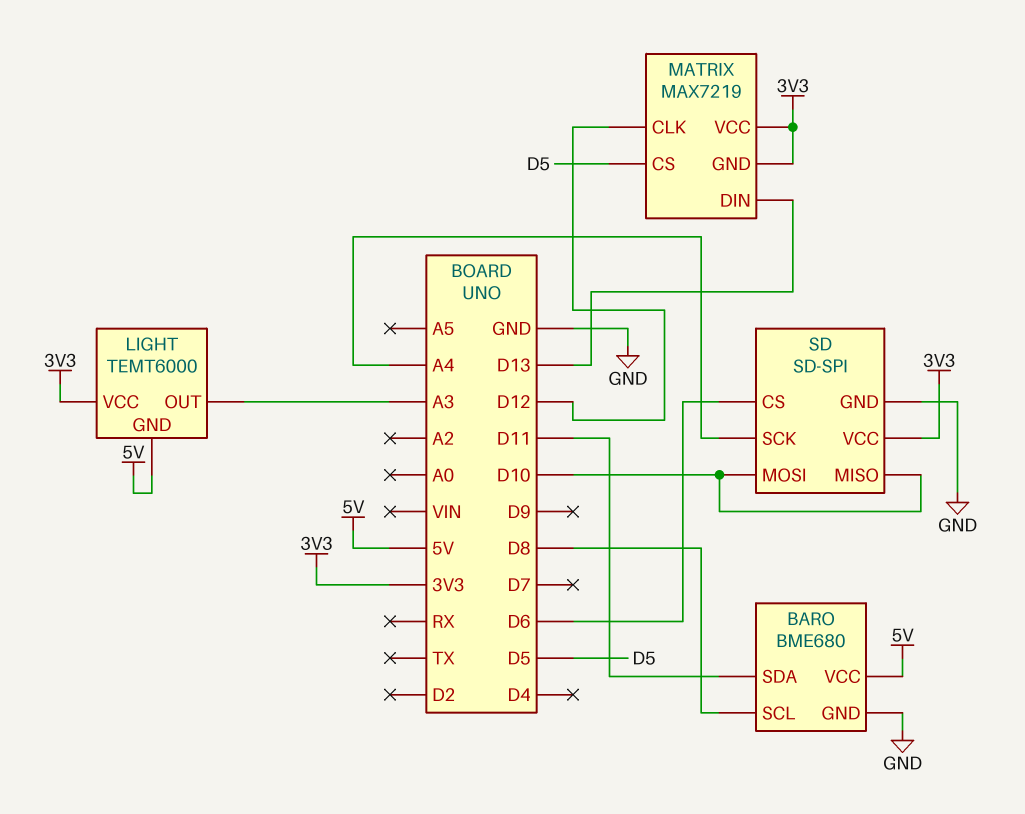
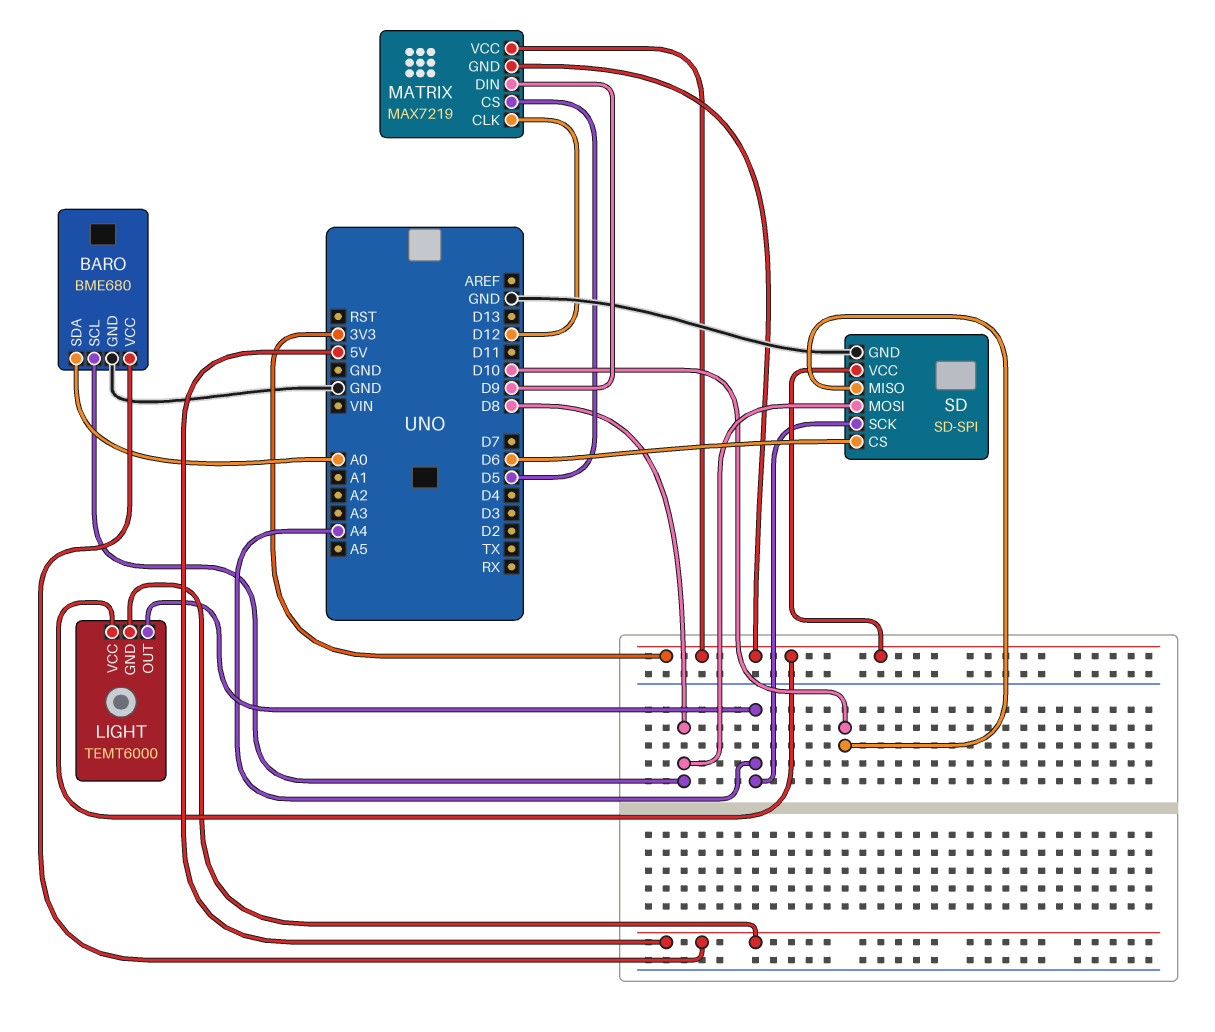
BARO pin SDA: D11 -> A0
LIGHT pin OUT: A3 -> A4
MATRIX pin DIN: D13 -> D9
SD pin MOSI: D10 -> D8

